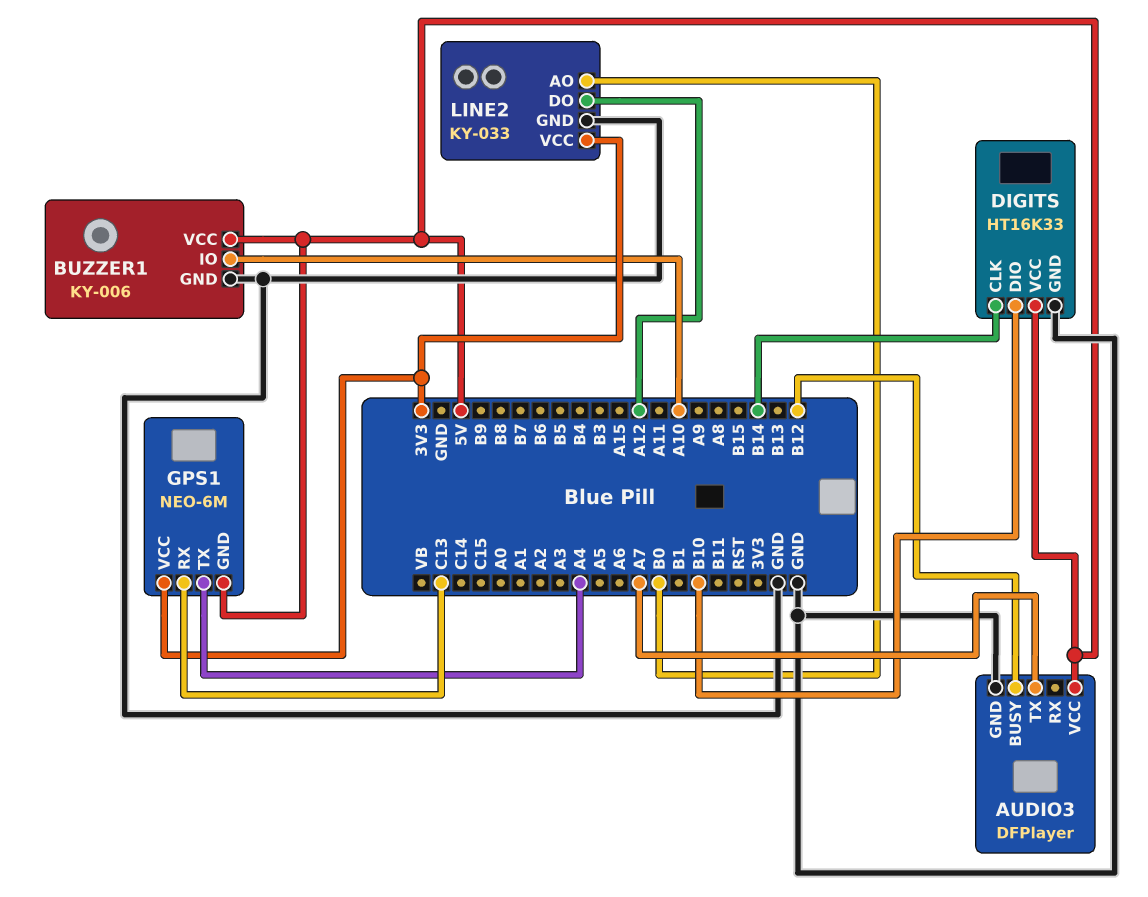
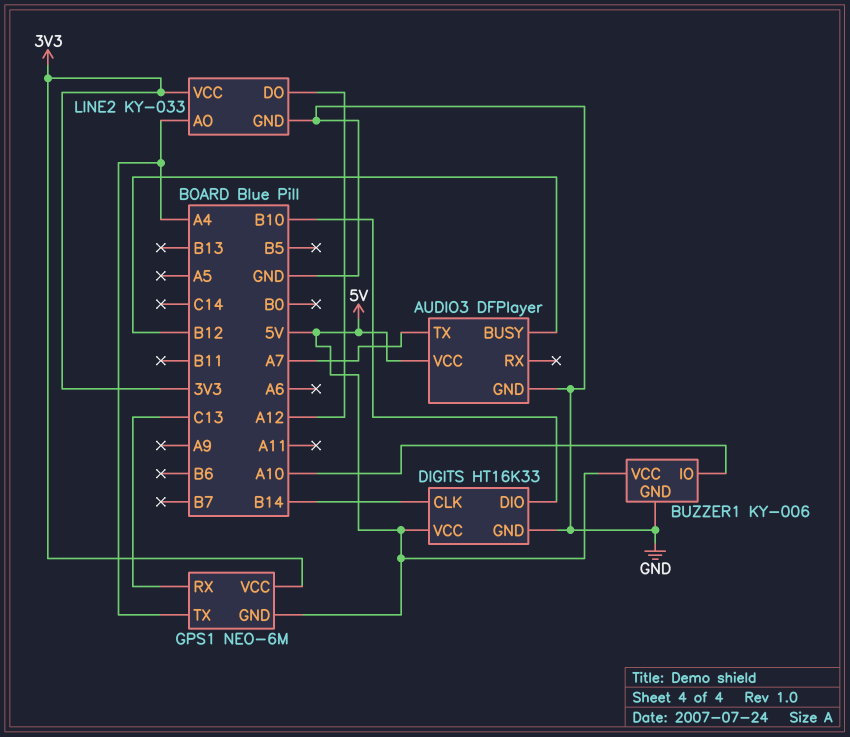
LINE2 pin AO: B0 -> A4

